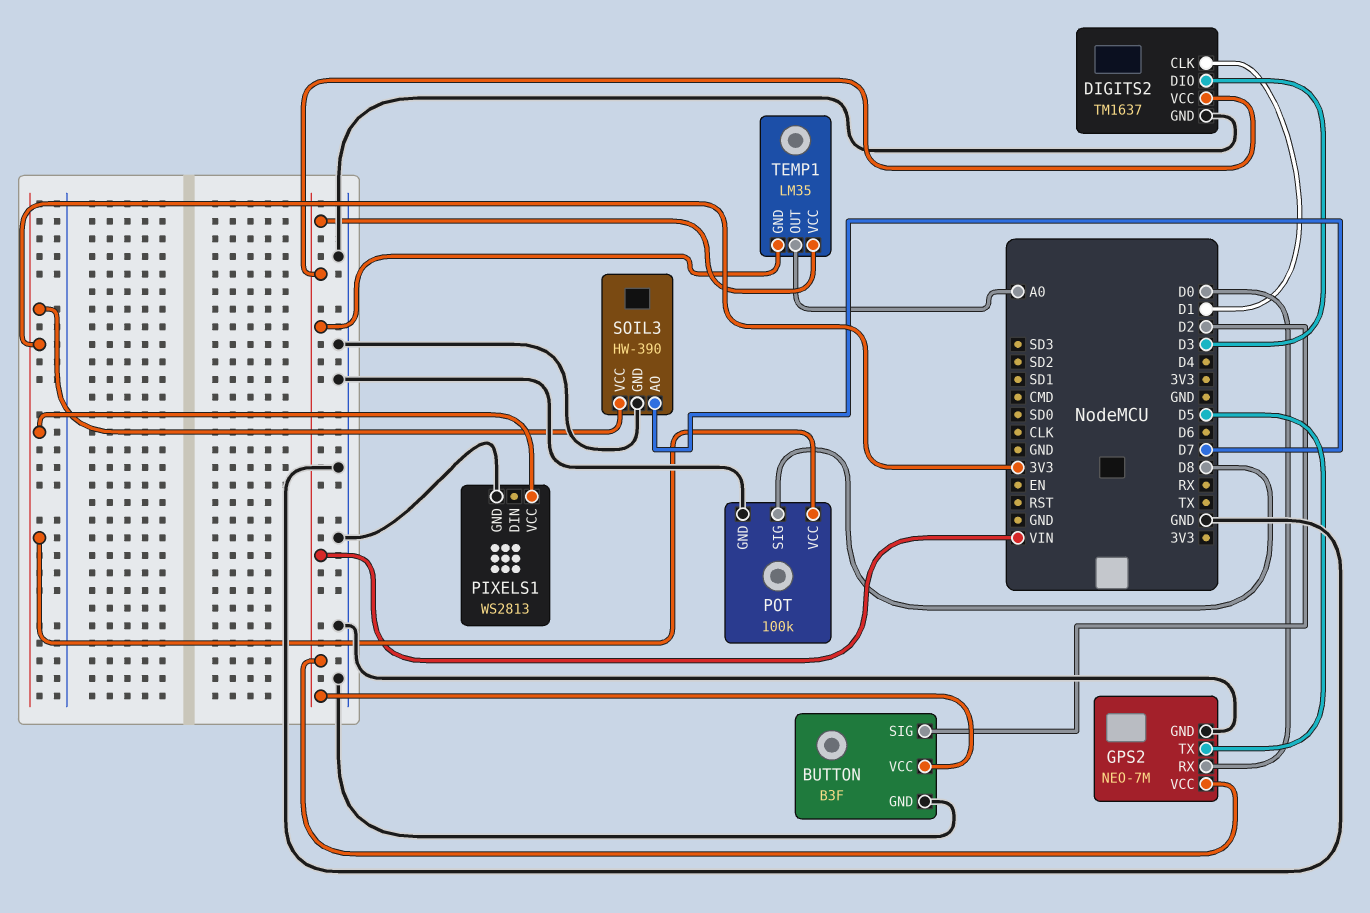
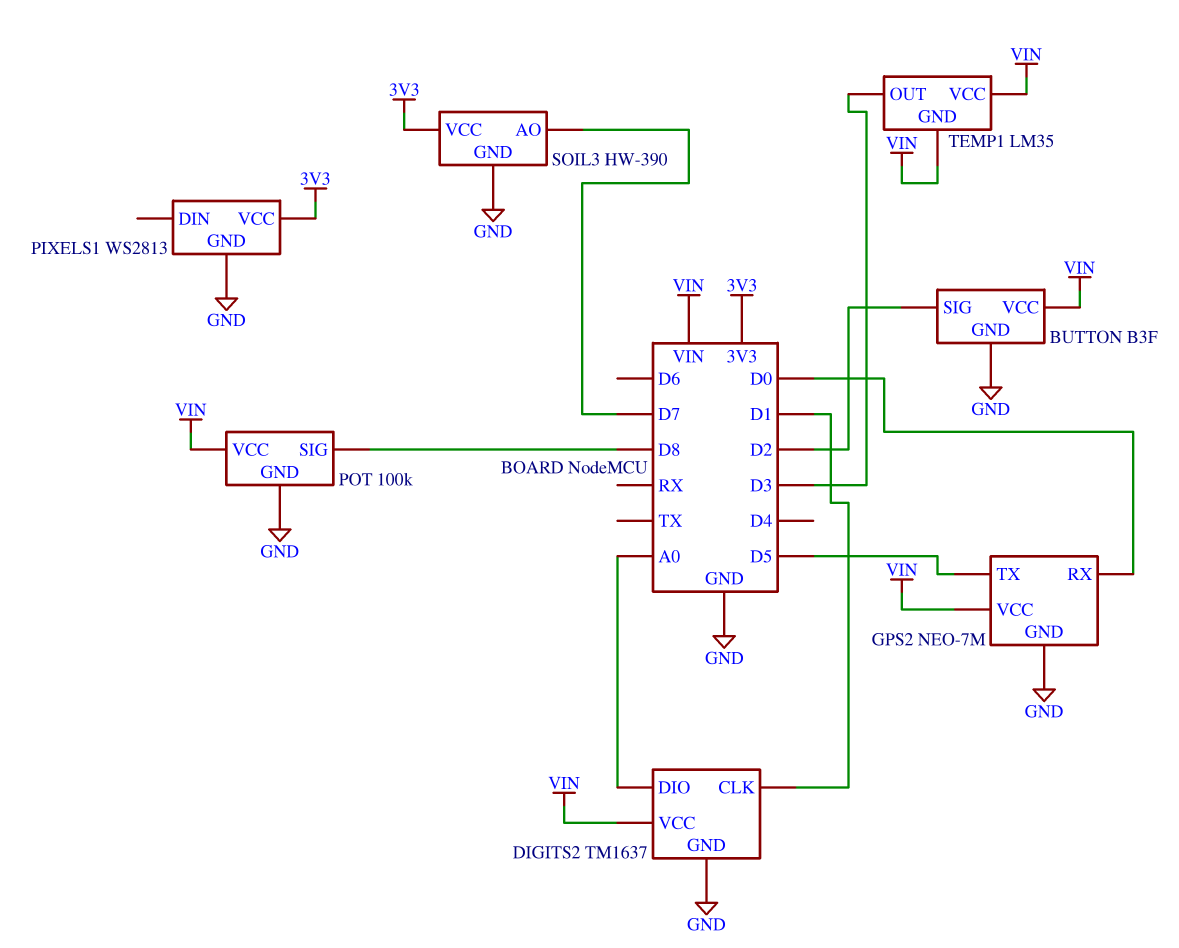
DIGITS2 pin DIO: D3 -> A0
POT pin VCC: 3V3 -> VIN
TEMP1 pin OUT: A0 -> D3

